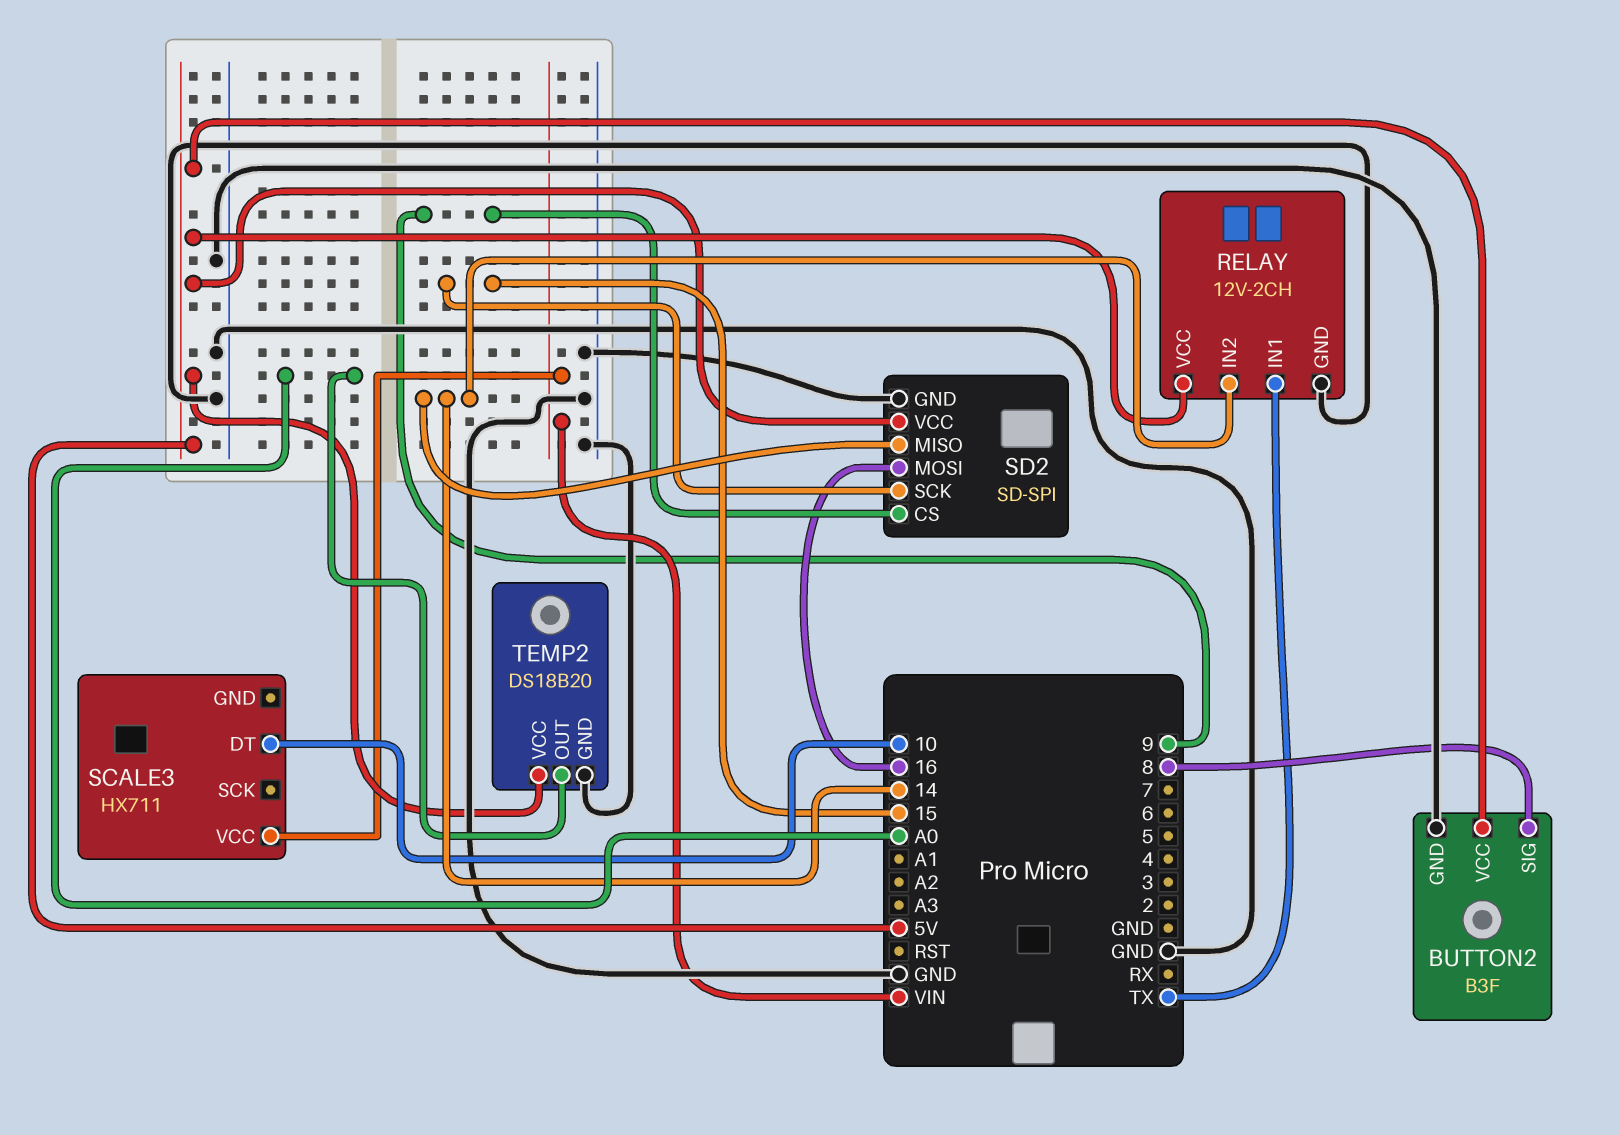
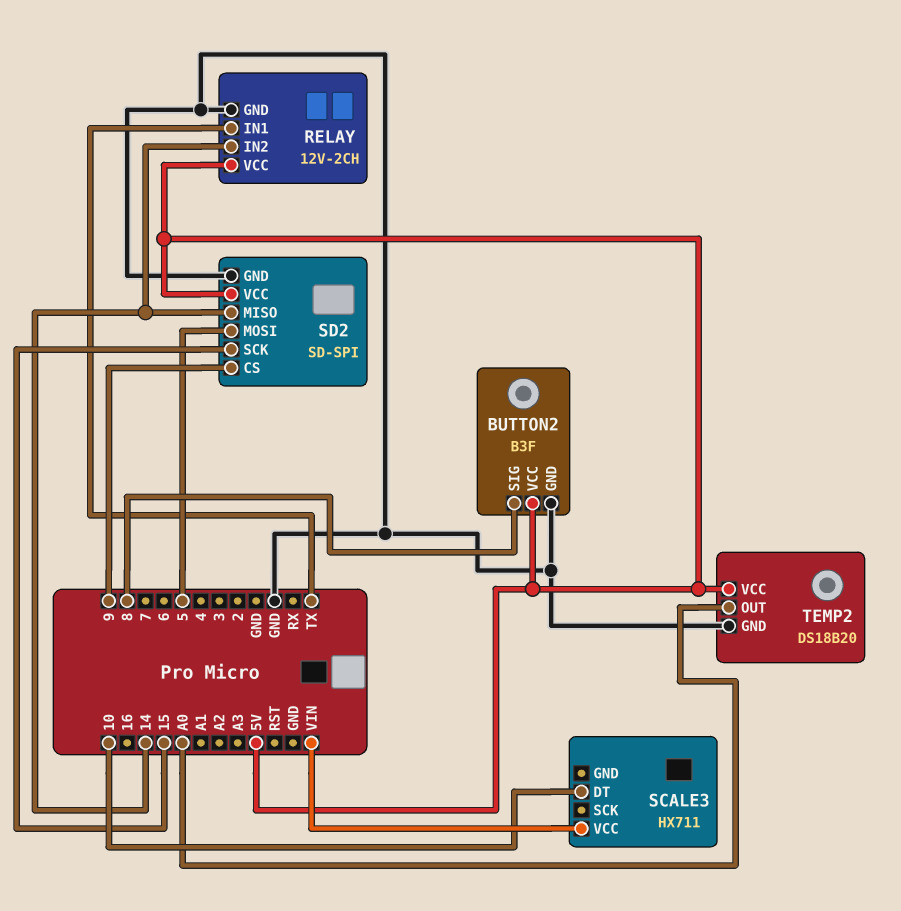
SD2 pin MOSI: 16 -> 5

